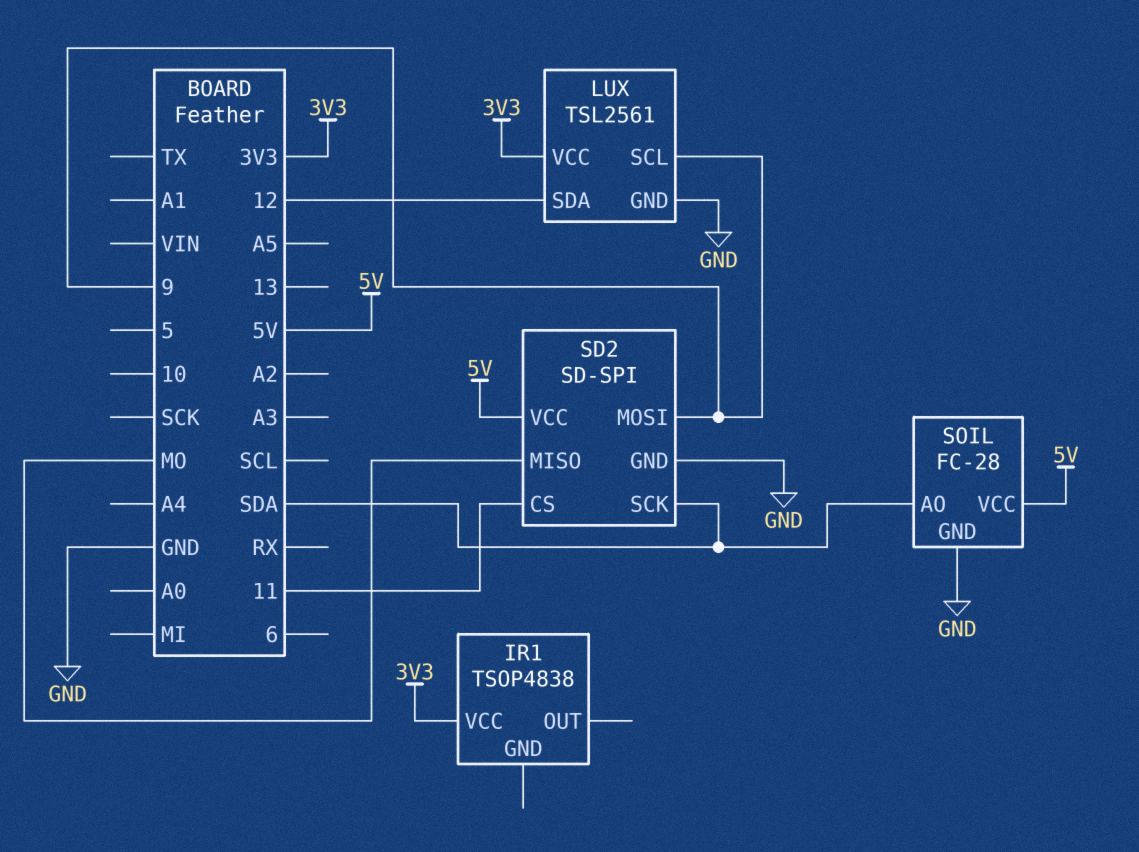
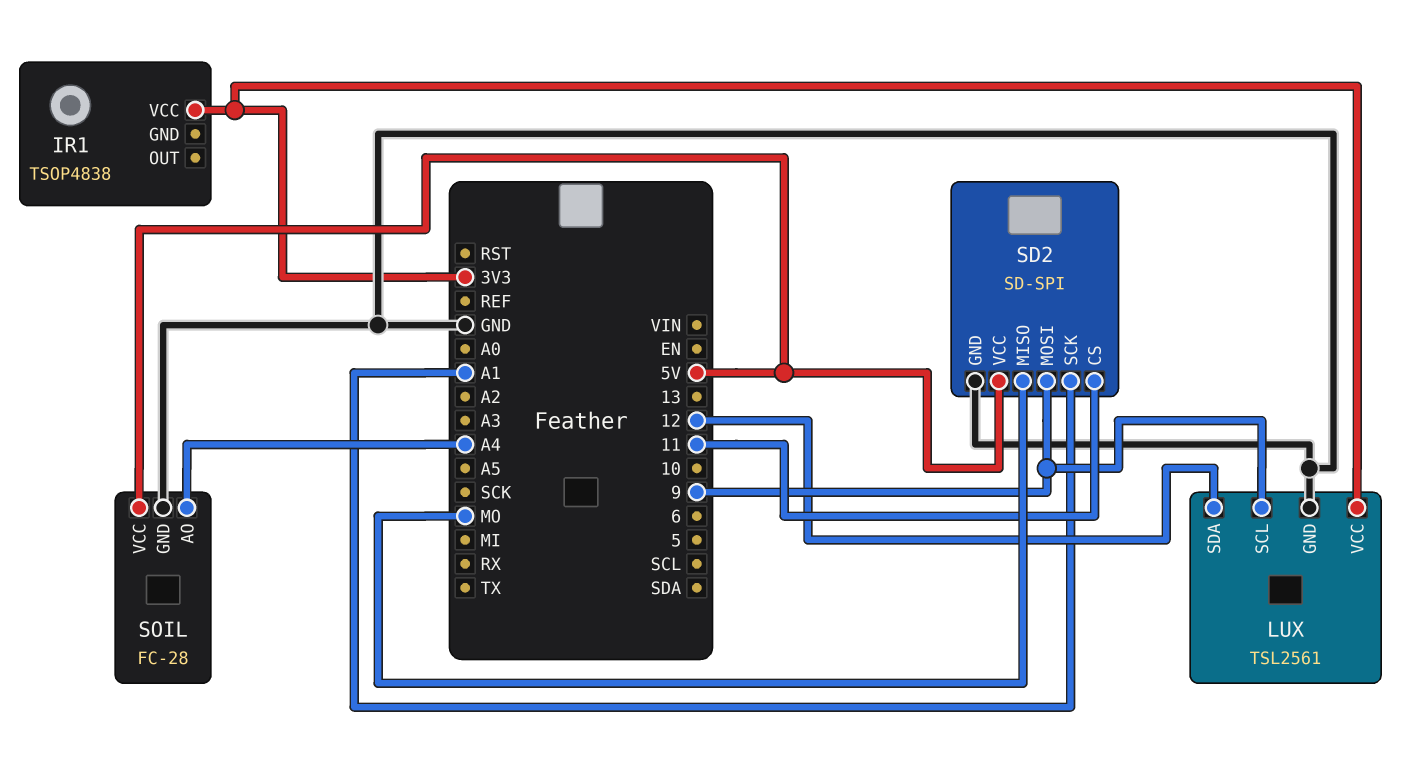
SD2 pin SCK: SDA -> A1
SOIL pin AO: SDA -> A4

